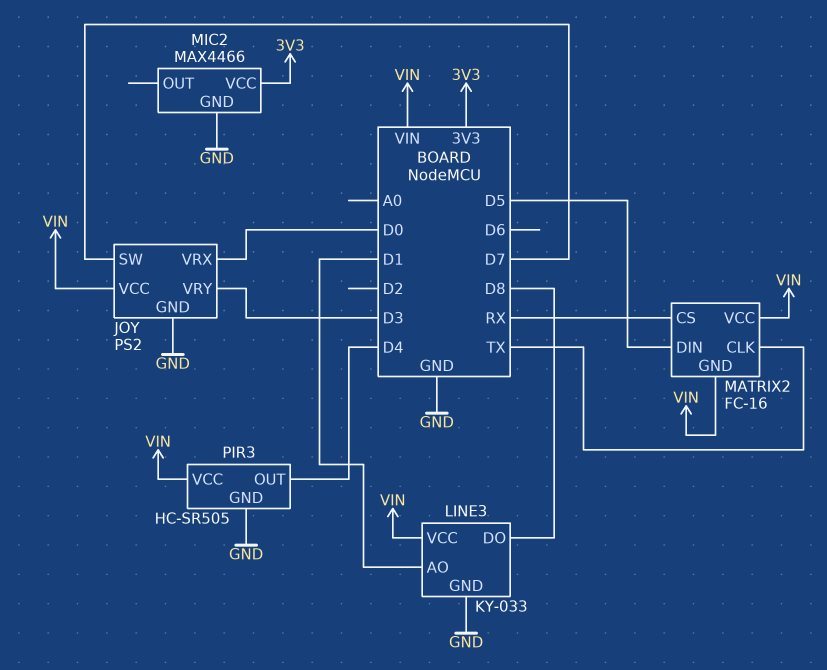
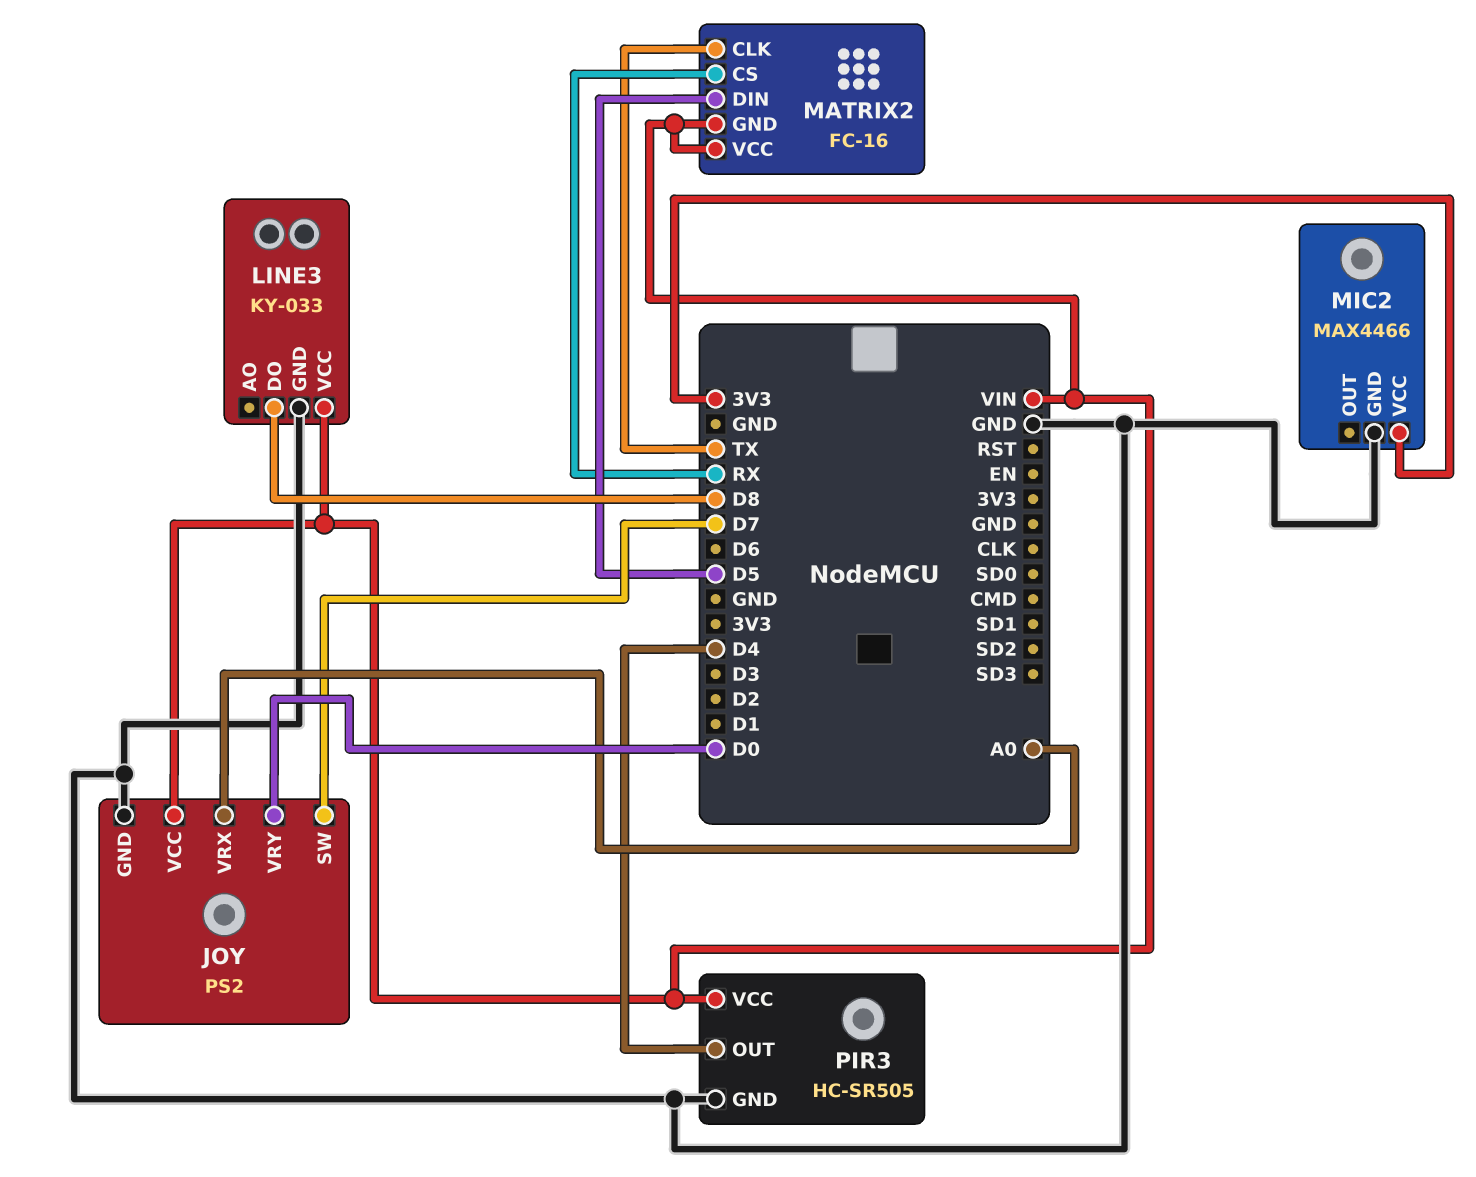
JOY pin VRX: D0 -> A0
JOY pin VRY: D3 -> D0
LINE3 pin AO: D1 -> none

